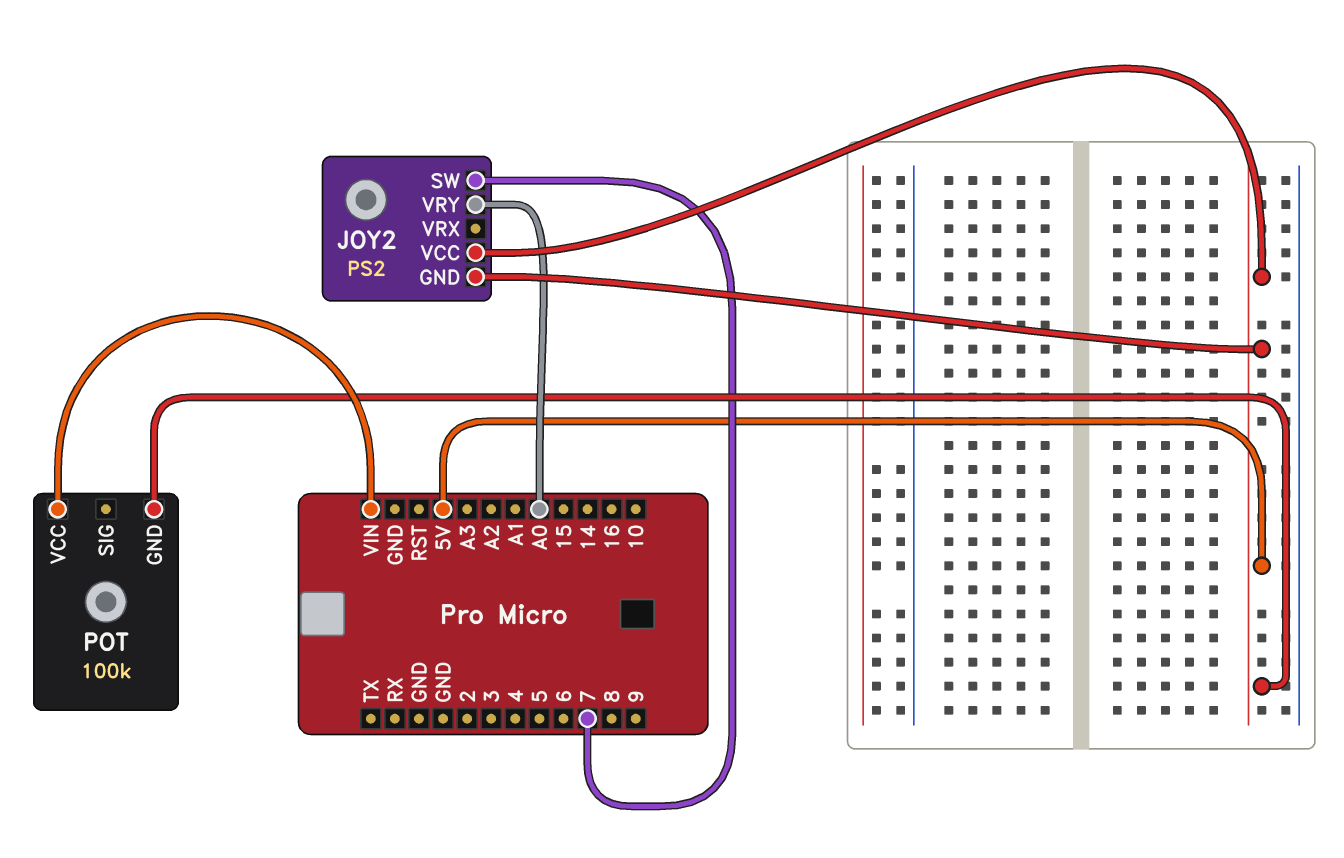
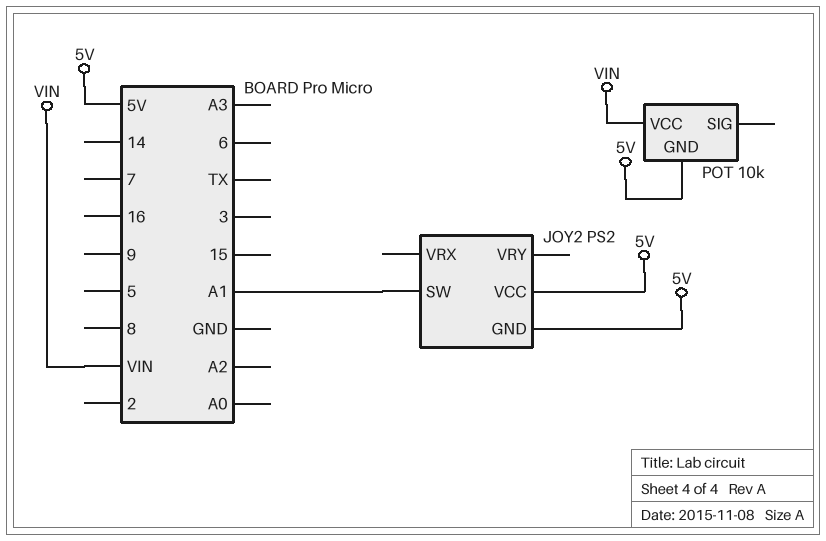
JOY2 pin SW: 7 -> A1
JOY2 pin VRY: A0 -> none
POT: 100k -> 10k

